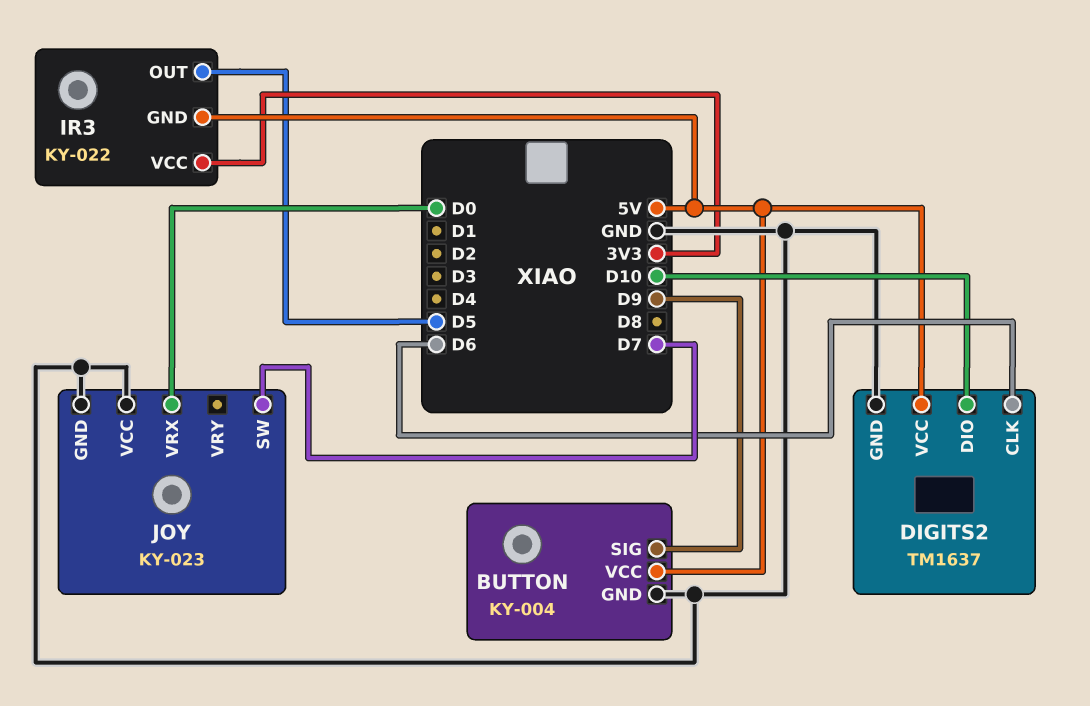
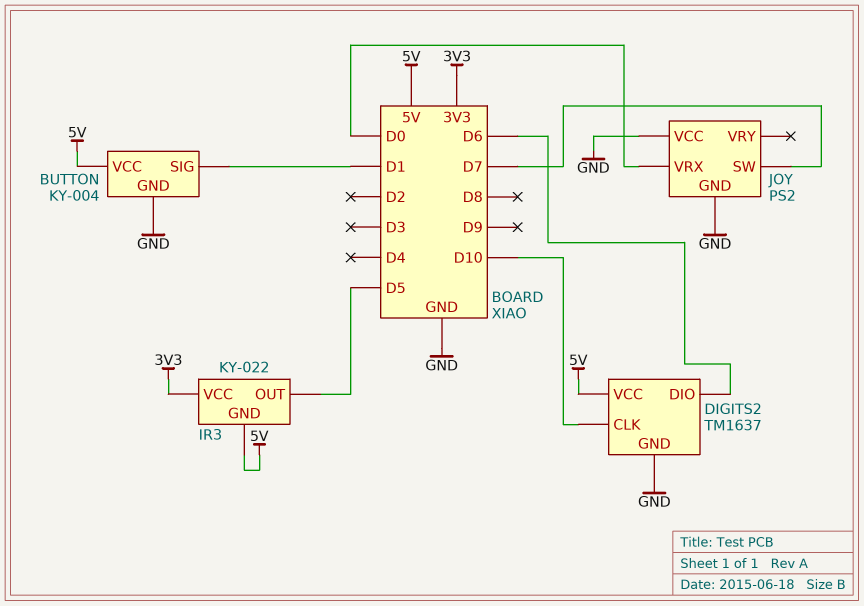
BUTTON pin SIG: D9 -> D1
DIGITS2 pin CLK: D6 -> D10
DIGITS2 pin DIO: D10 -> D6
JOY: KY-023 -> PS2

